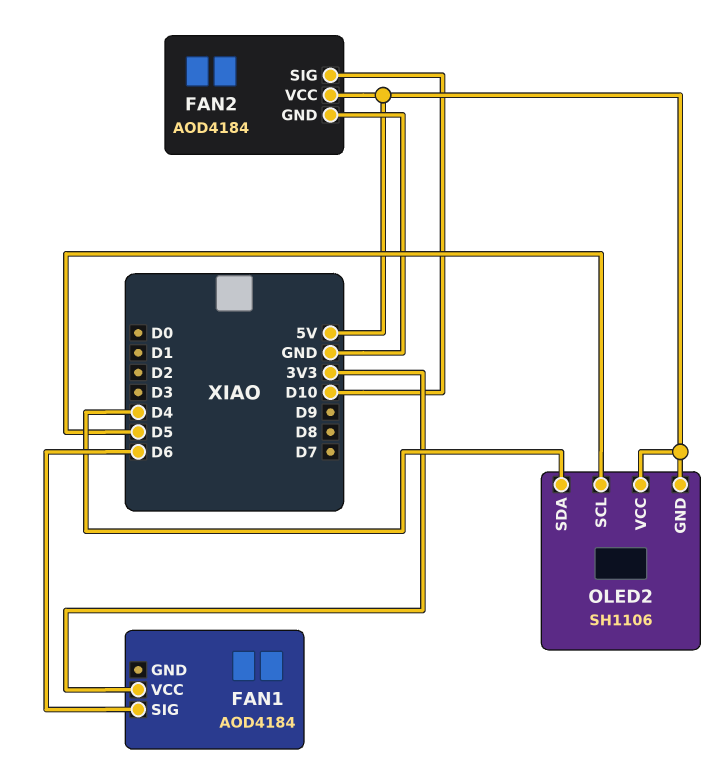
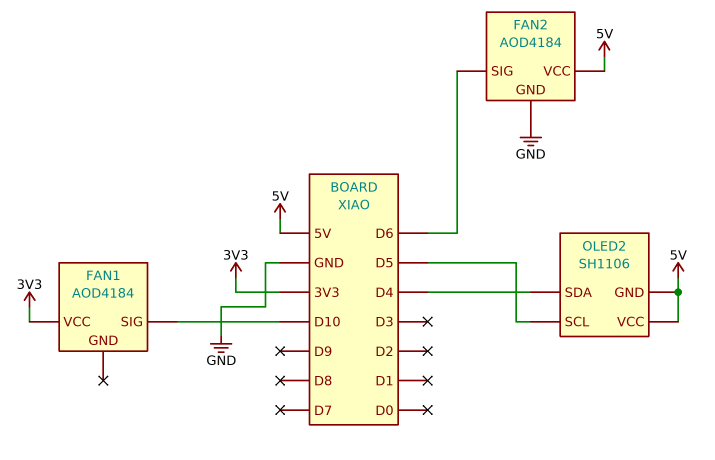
FAN1 pin SIG: D6 -> D10
FAN2 pin SIG: D10 -> D6

